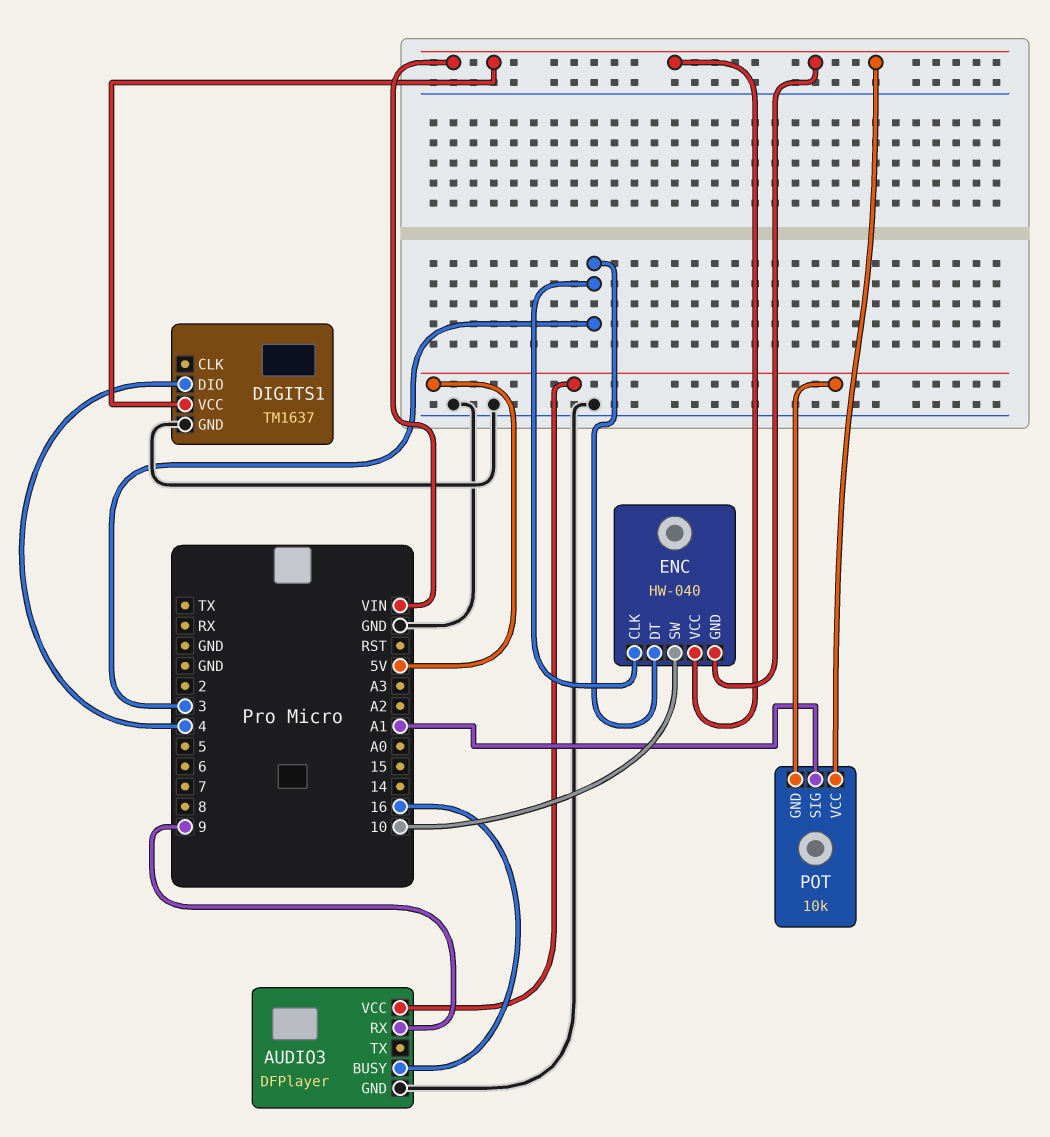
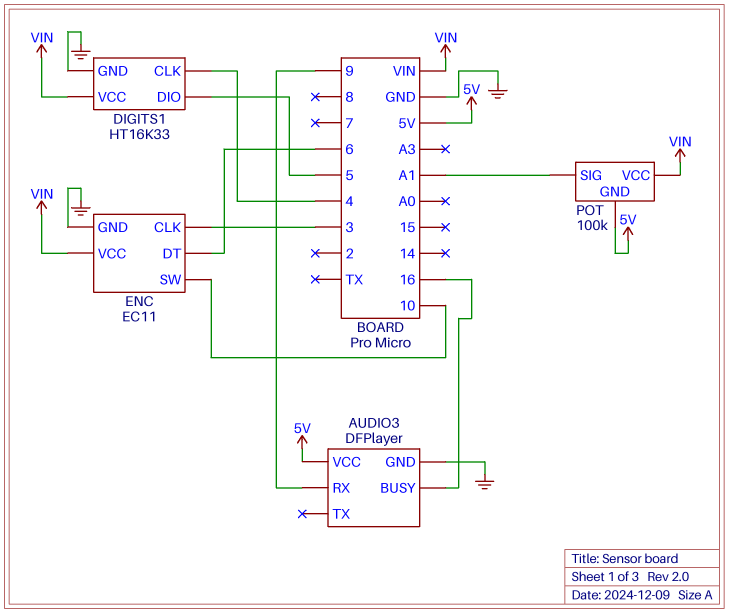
DIGITS1: TM1637 -> HT16K33
DIGITS1 pin CLK: none -> 4
DIGITS1 pin DIO: 4 -> 5
ENC: HW-040 -> EC11
ENC pin DT: 3 -> 6
ENC pin GND: VIN -> GND
POT: 10k -> 100k

